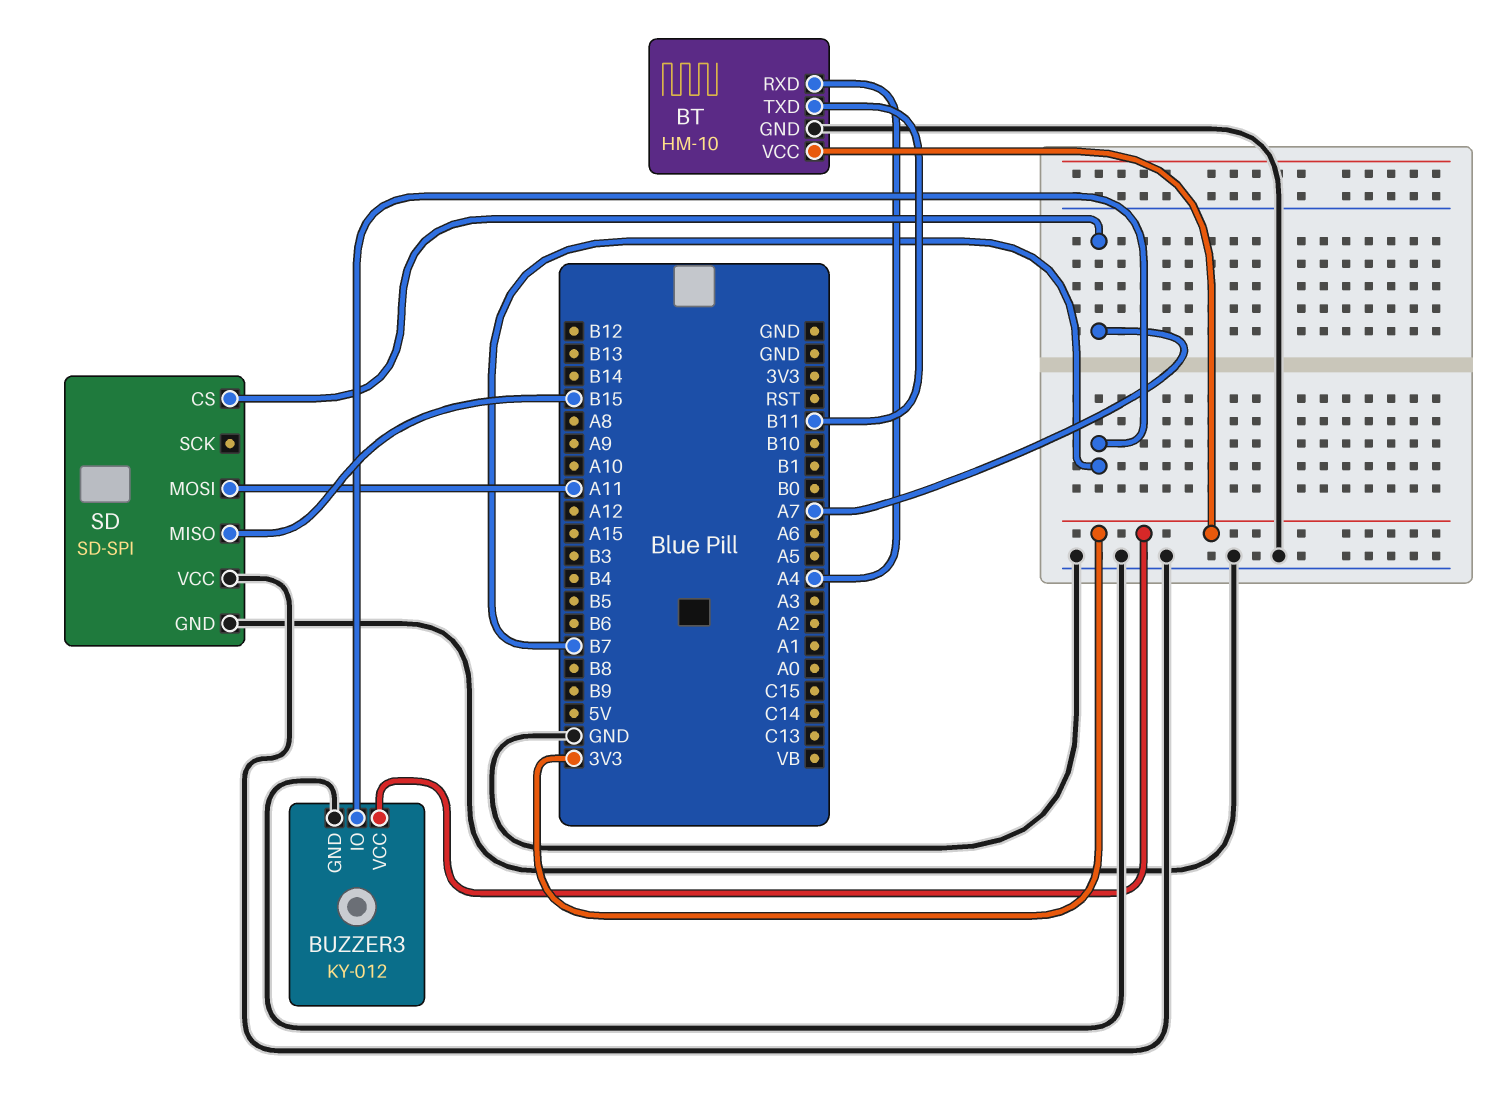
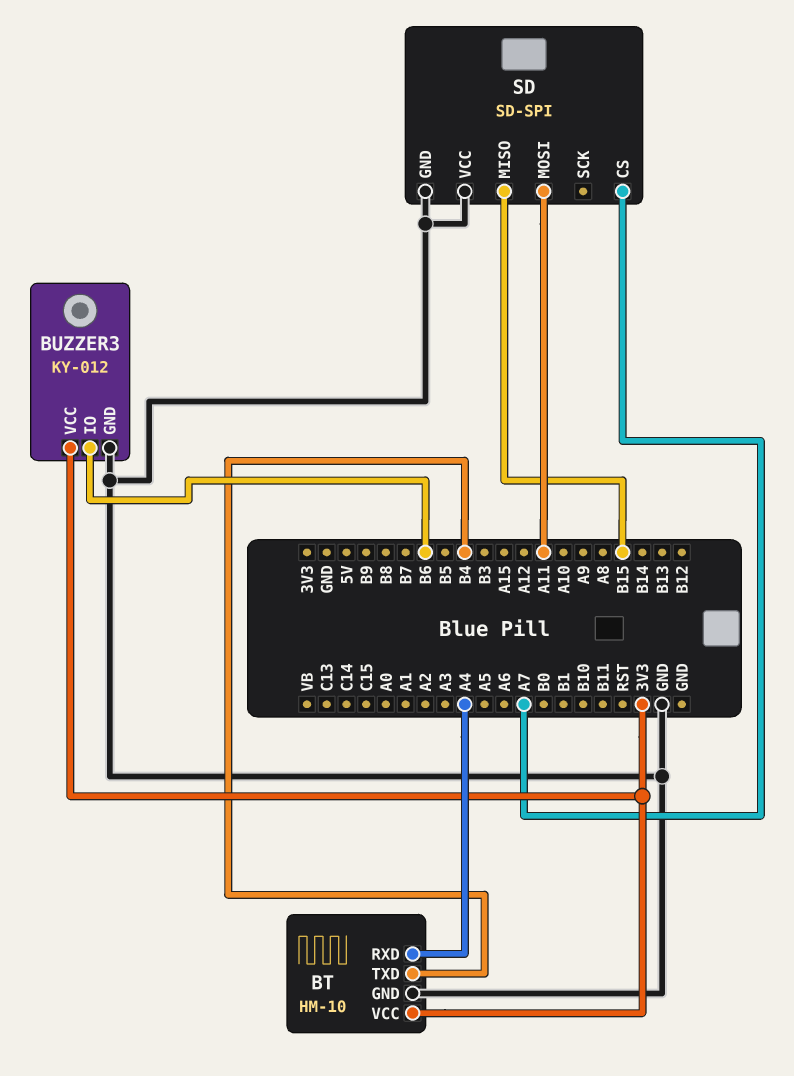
BT pin TXD: B11 -> B4
BUZZER3 pin IO: B7 -> B6

